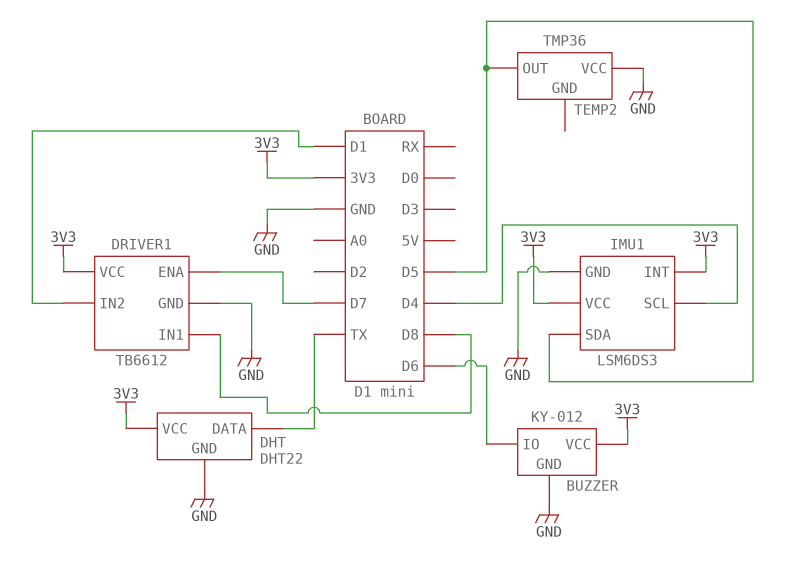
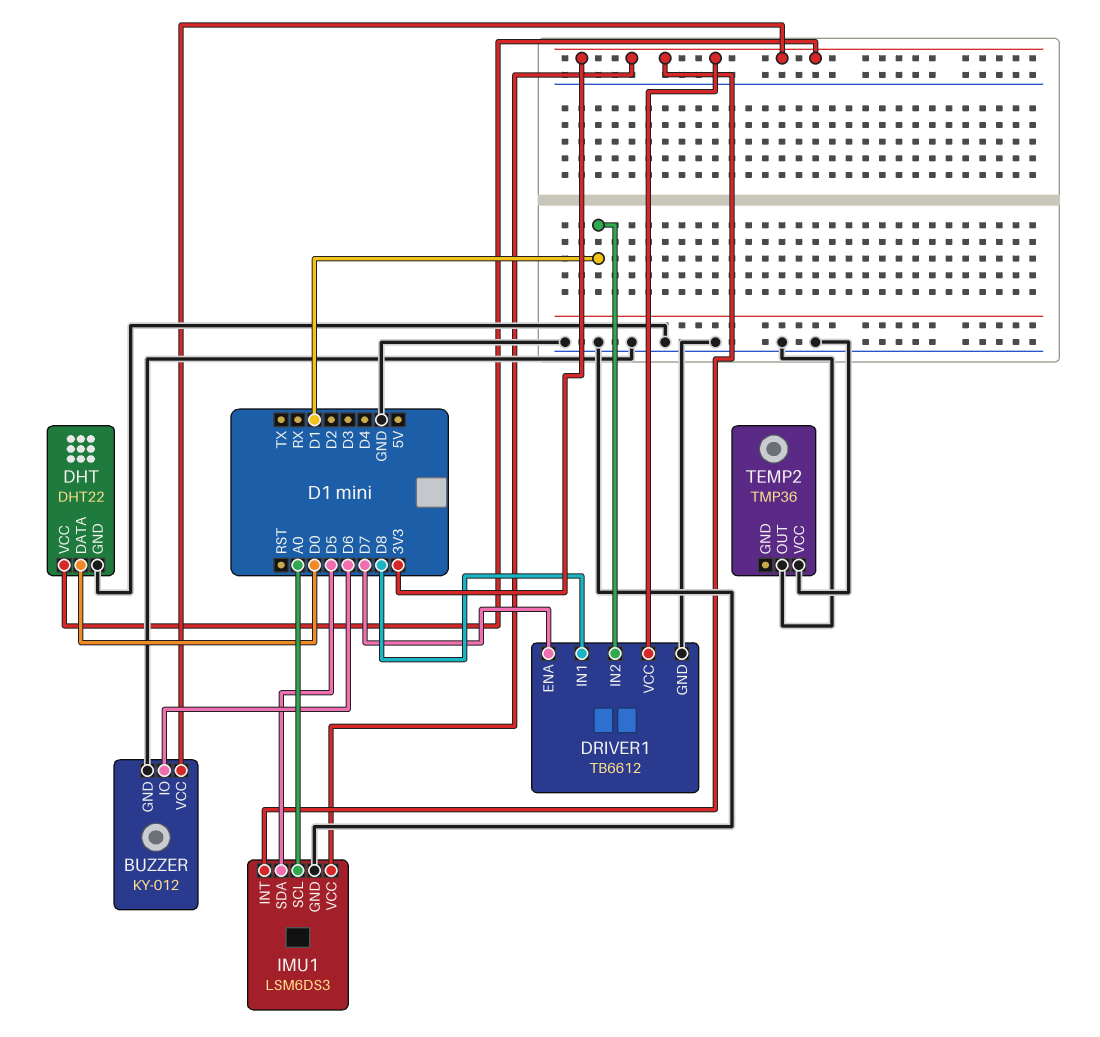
DHT pin DATA: TX -> D0
IMU1 pin SCL: D4 -> A0
TEMP2 pin OUT: D5 -> GND

